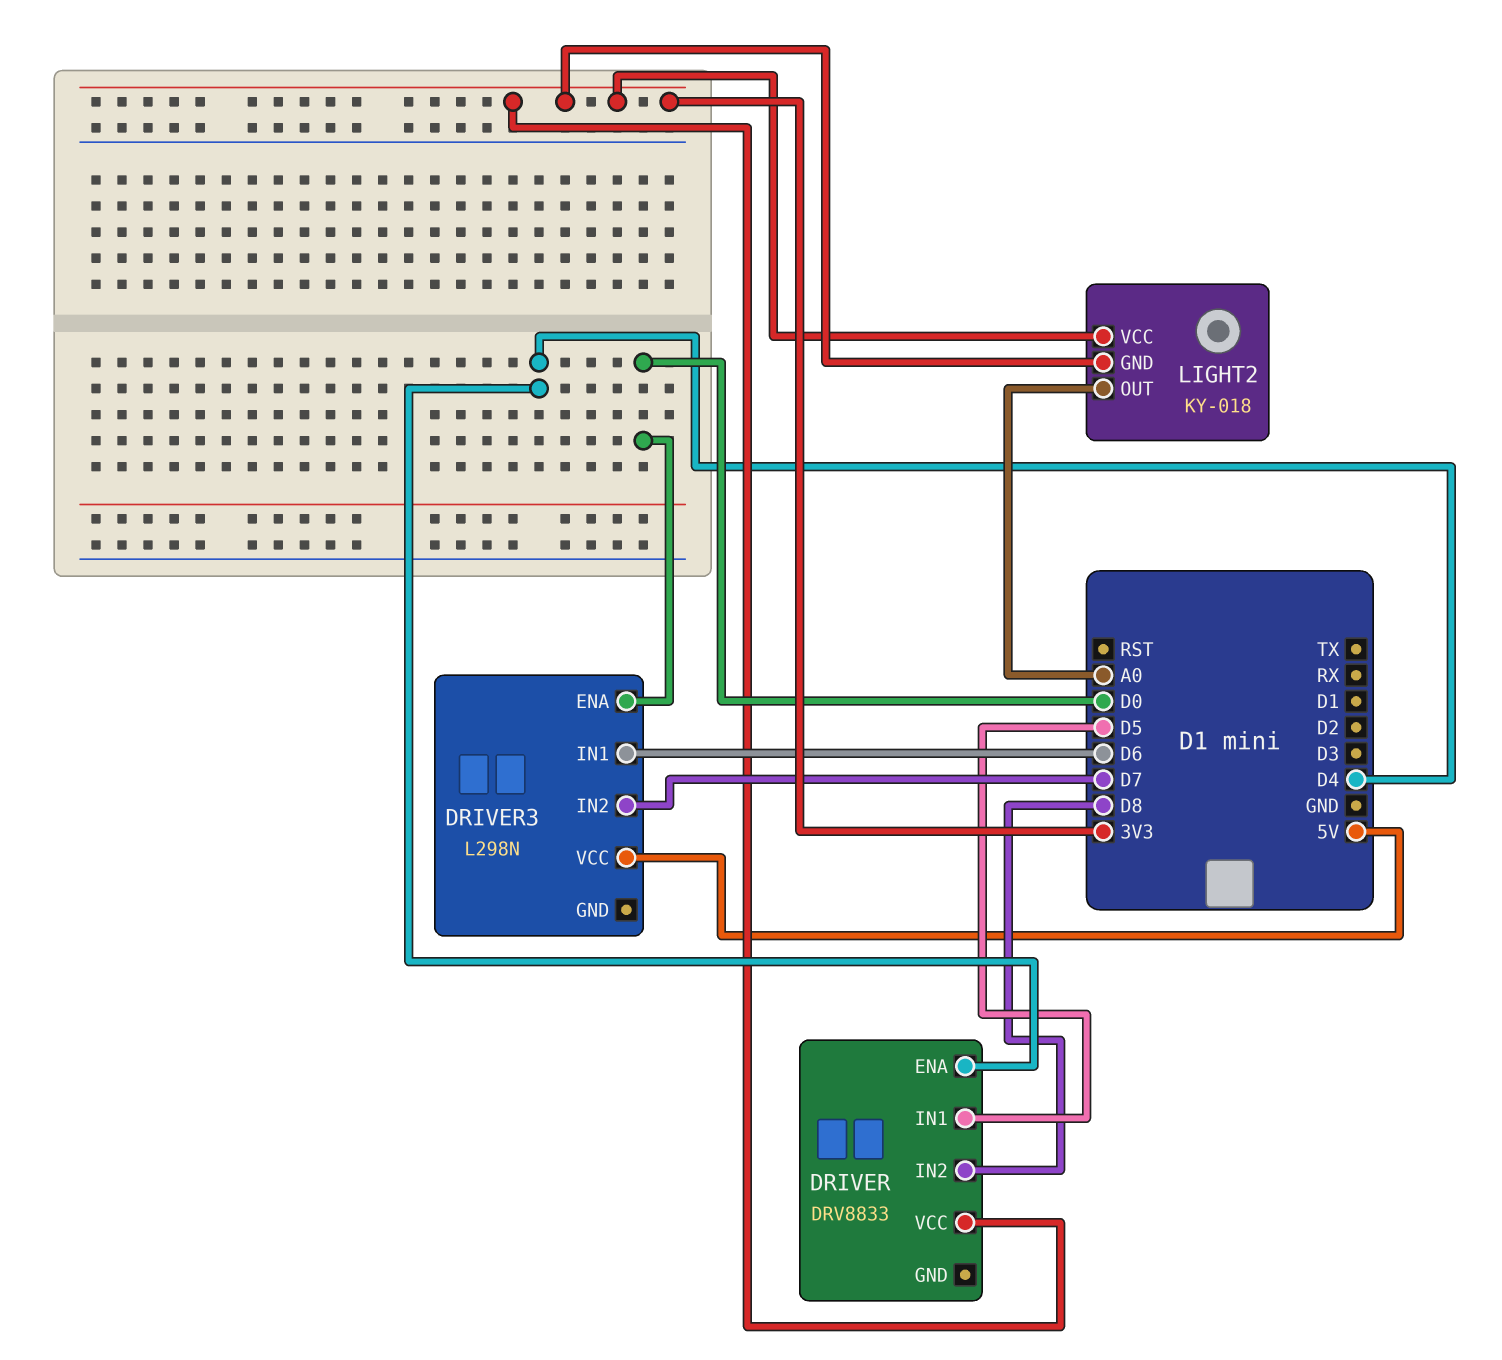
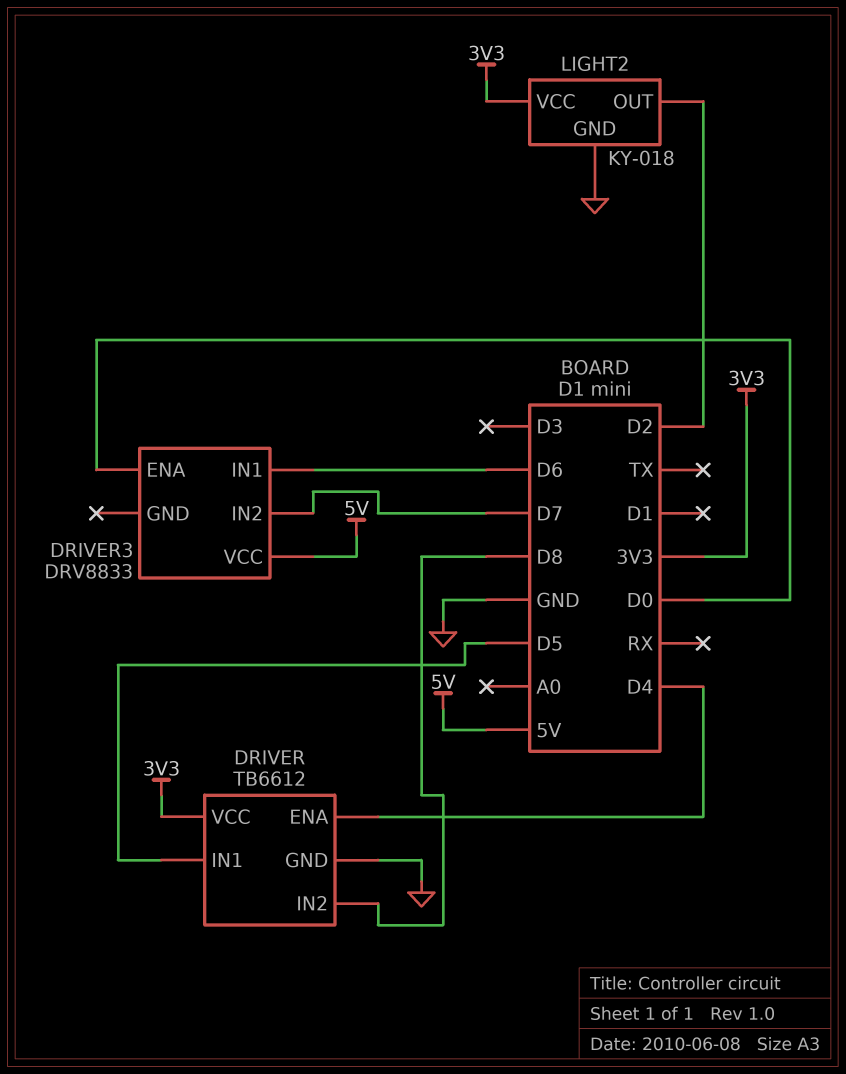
DRIVER: DRV8833 -> TB6612
DRIVER pin GND: none -> GND
DRIVER3: L298N -> DRV8833
LIGHT2 pin GND: 3V3 -> GND
LIGHT2 pin OUT: A0 -> D2

